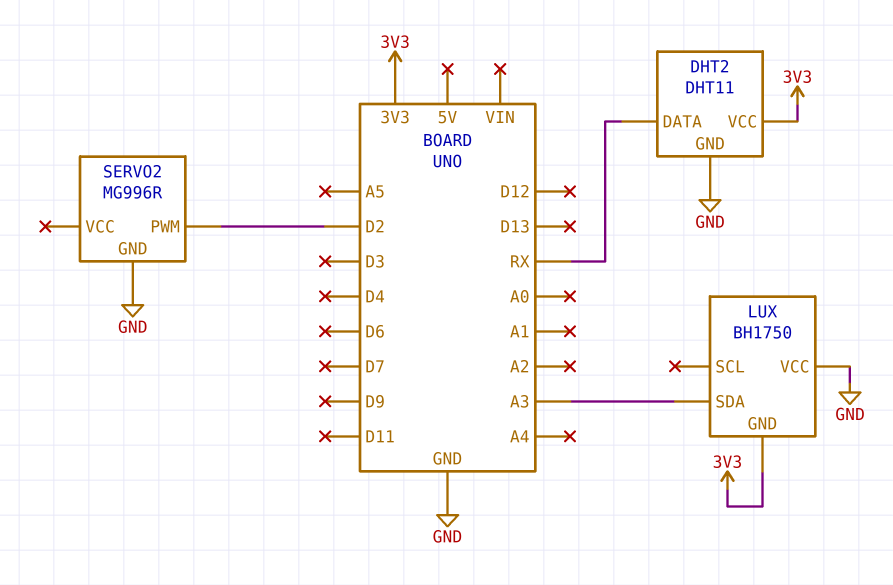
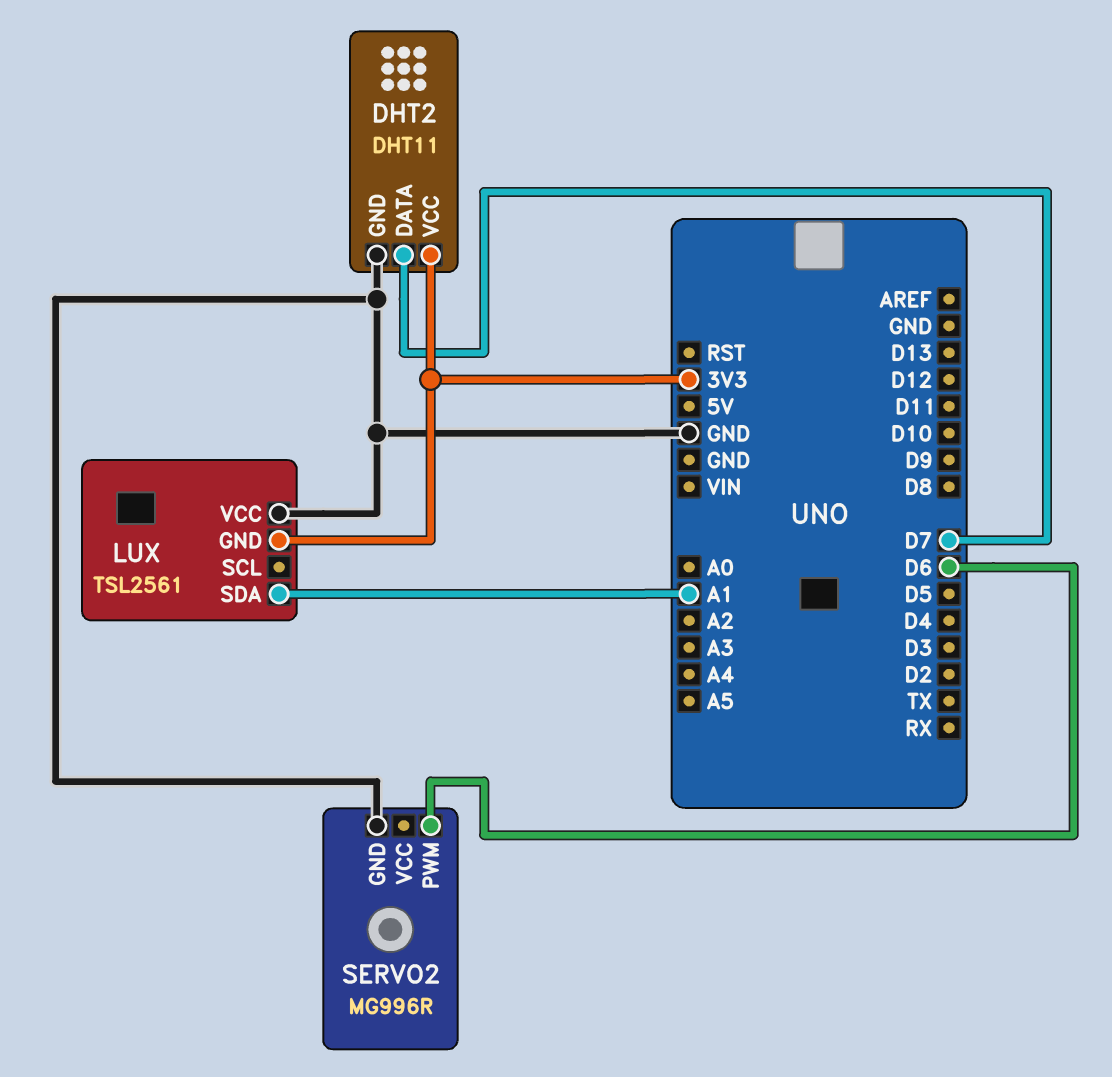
DHT2 pin DATA: RX -> D7
LUX: BH1750 -> TSL2561
LUX pin SDA: A3 -> A1
SERVO2 pin PWM: D2 -> D6

